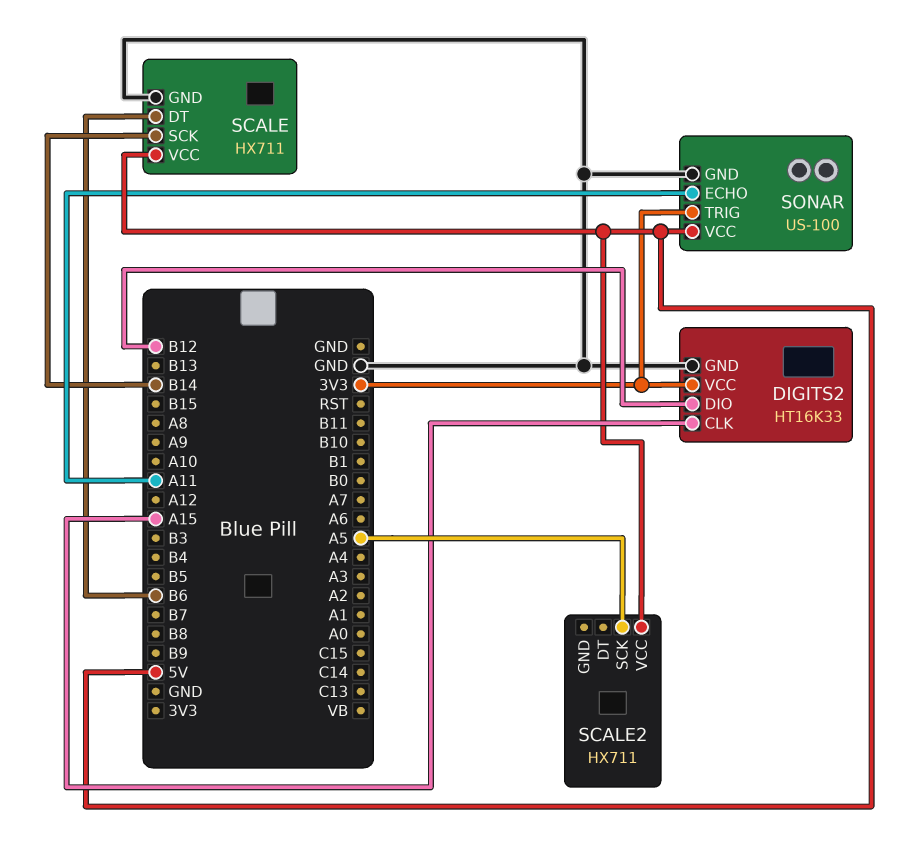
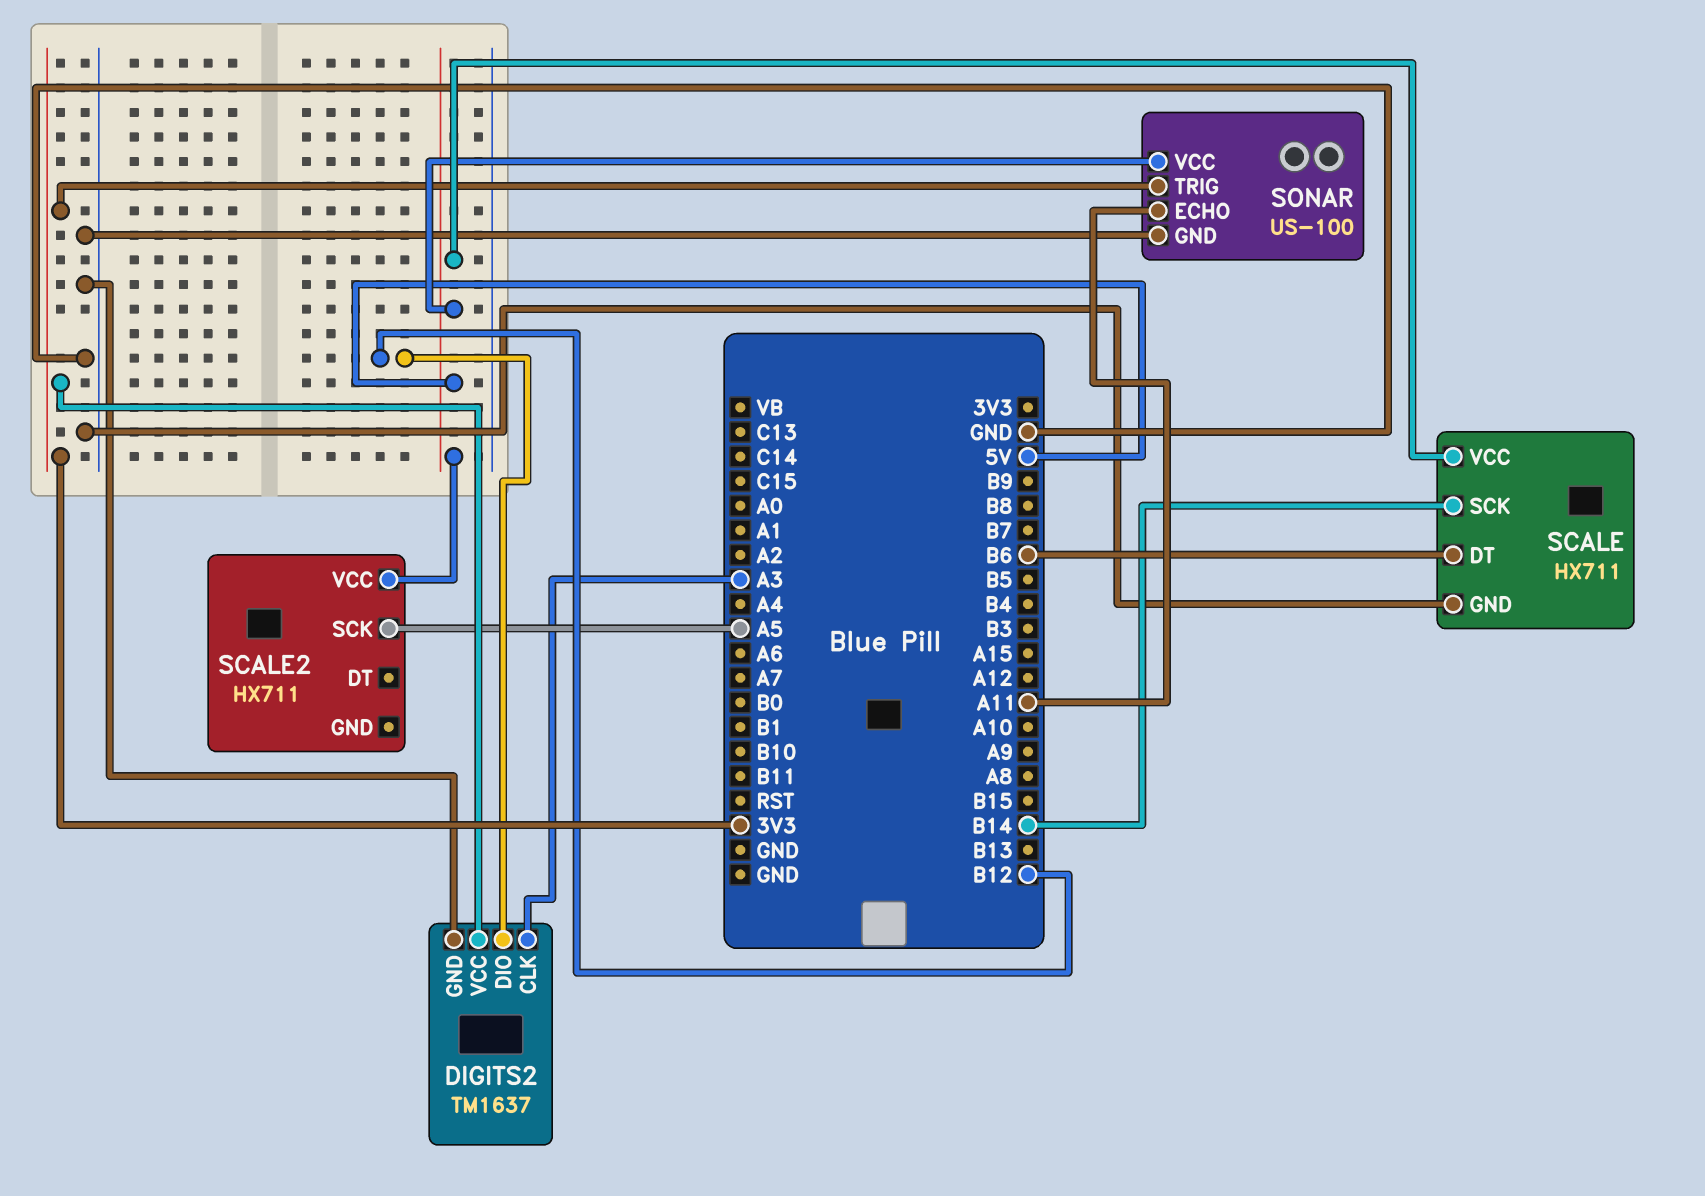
DIGITS2: HT16K33 -> TM1637
DIGITS2 pin CLK: A15 -> A3

